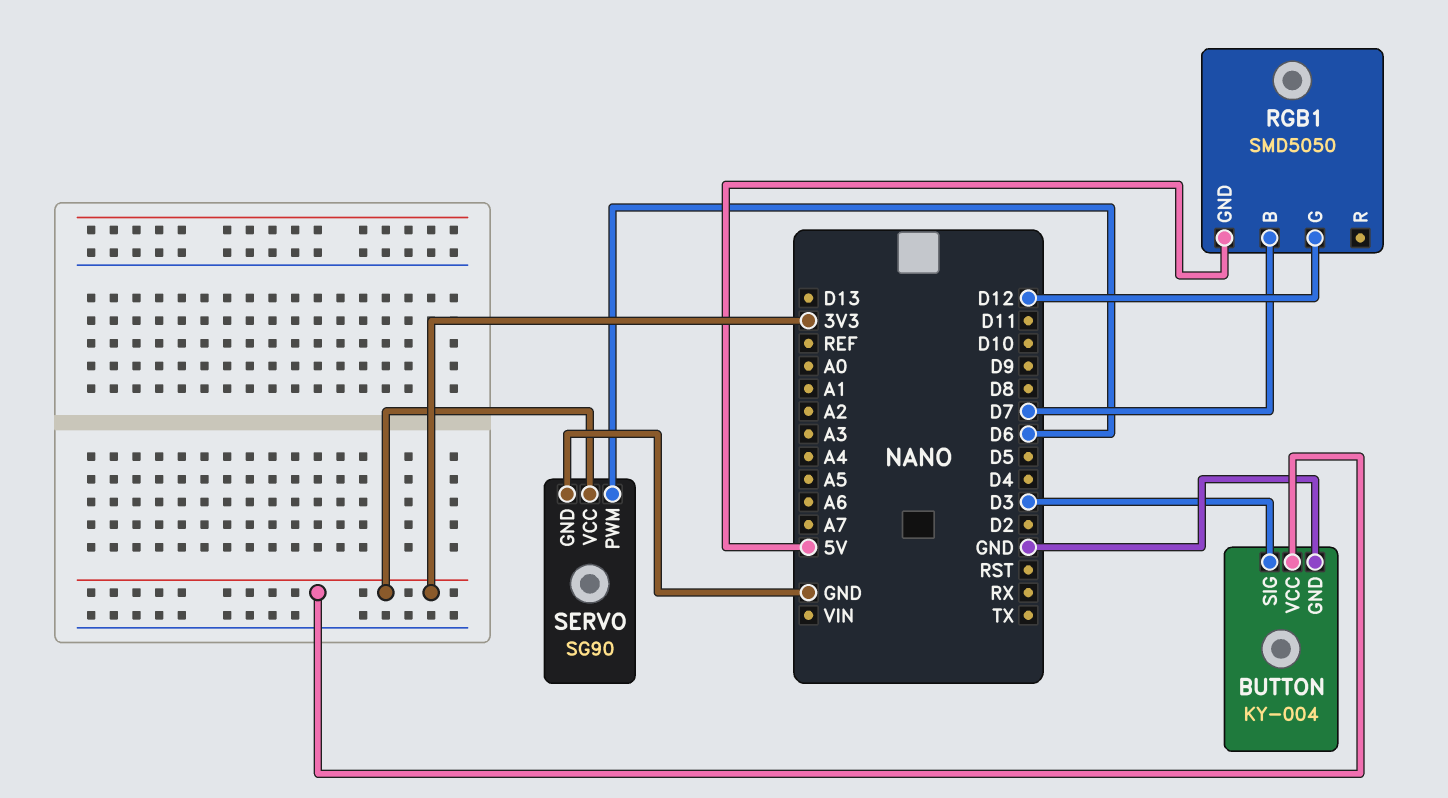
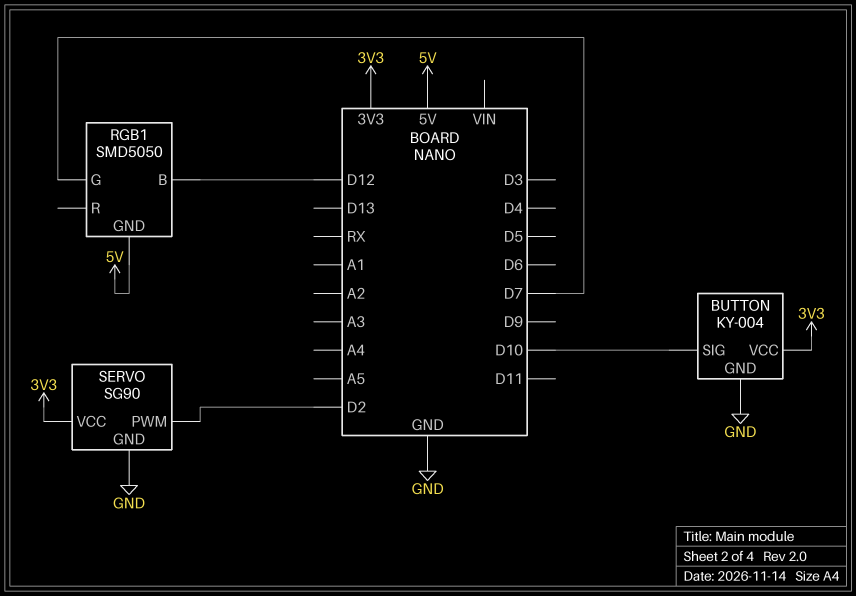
BUTTON pin SIG: D3 -> D10
RGB1 pin B: D7 -> D12
RGB1 pin G: D12 -> D7
SERVO pin PWM: D6 -> D2

